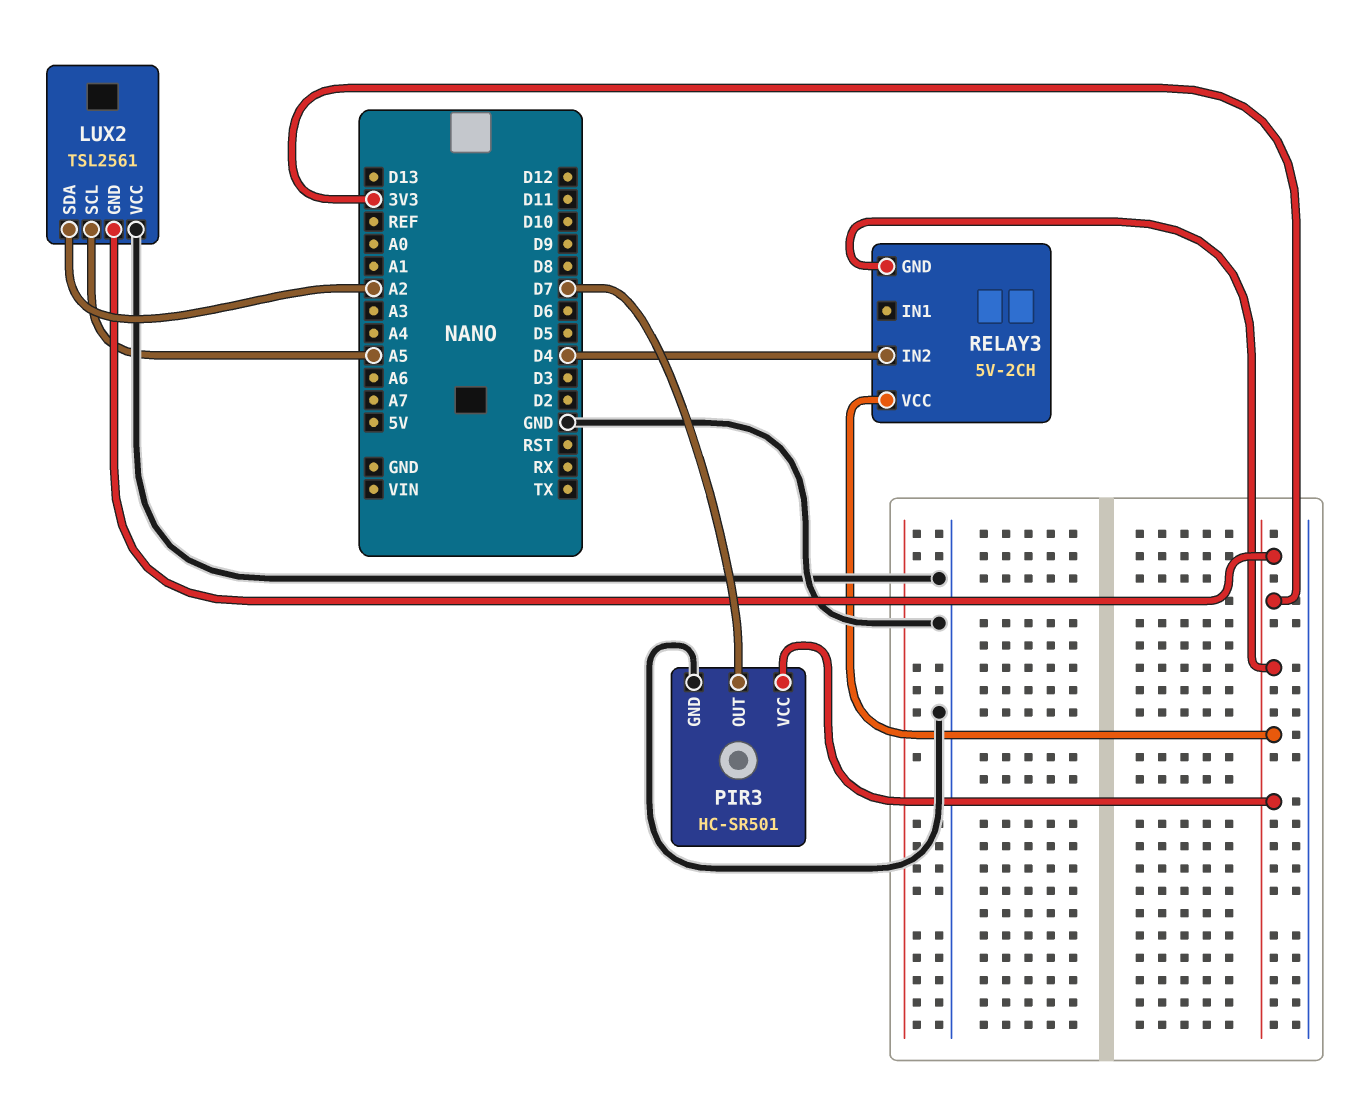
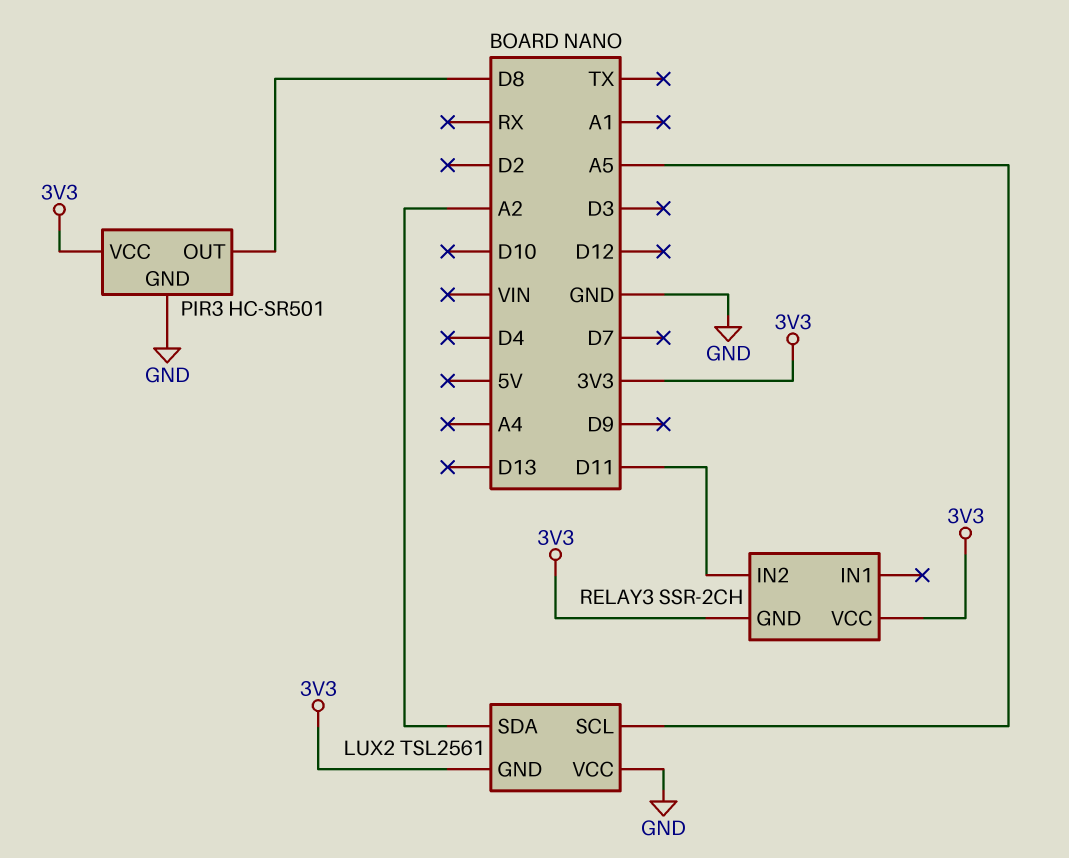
PIR3 pin OUT: D7 -> D8
RELAY3: 5V-2CH -> SSR-2CH
RELAY3 pin IN2: D4 -> D11

